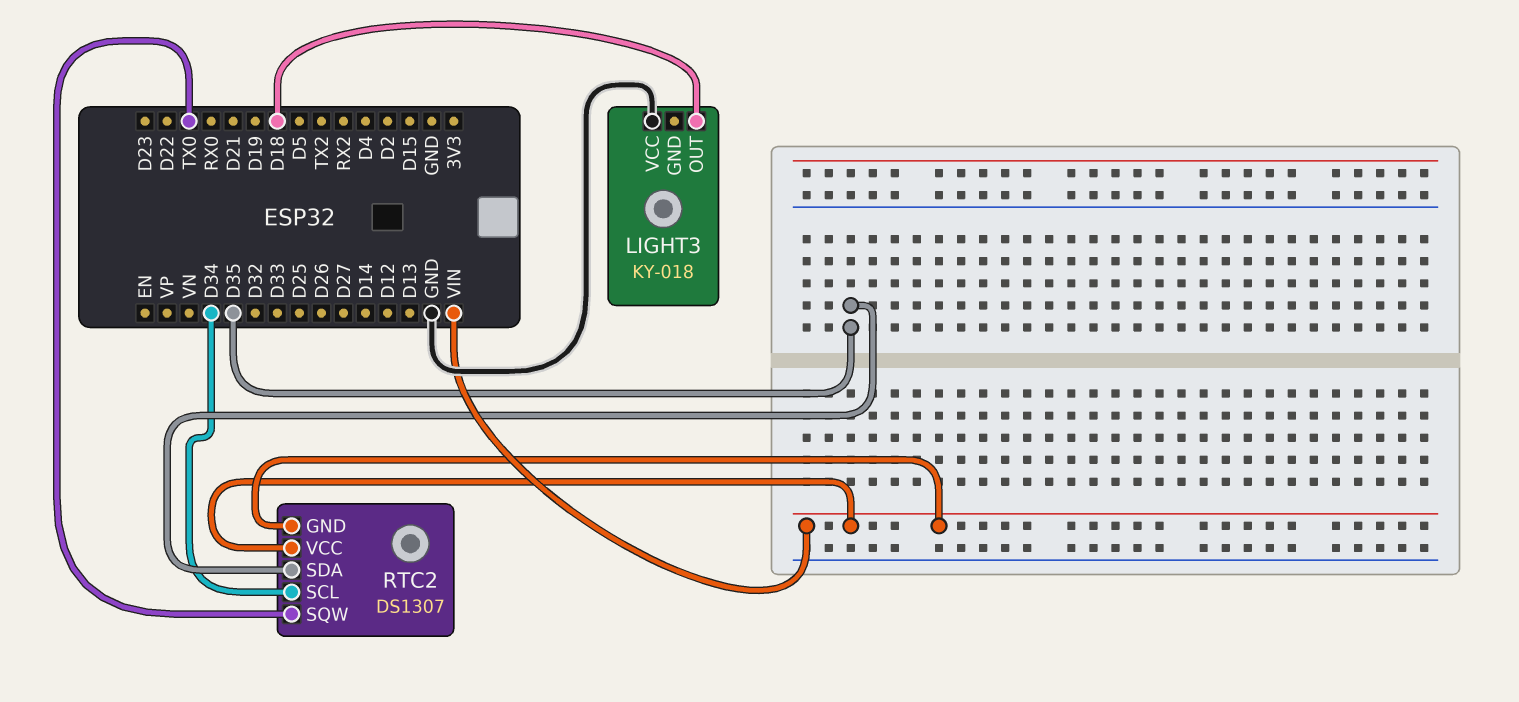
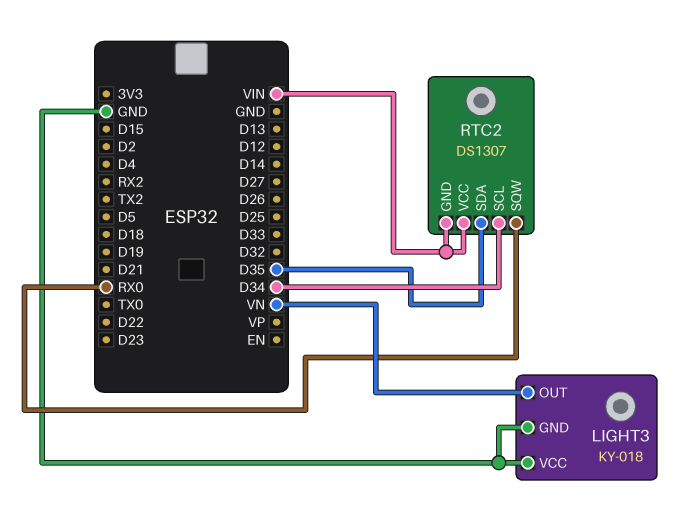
LIGHT3 pin GND: none -> GND
LIGHT3 pin OUT: D18 -> VN
RTC2 pin SQW: TX0 -> RX0

